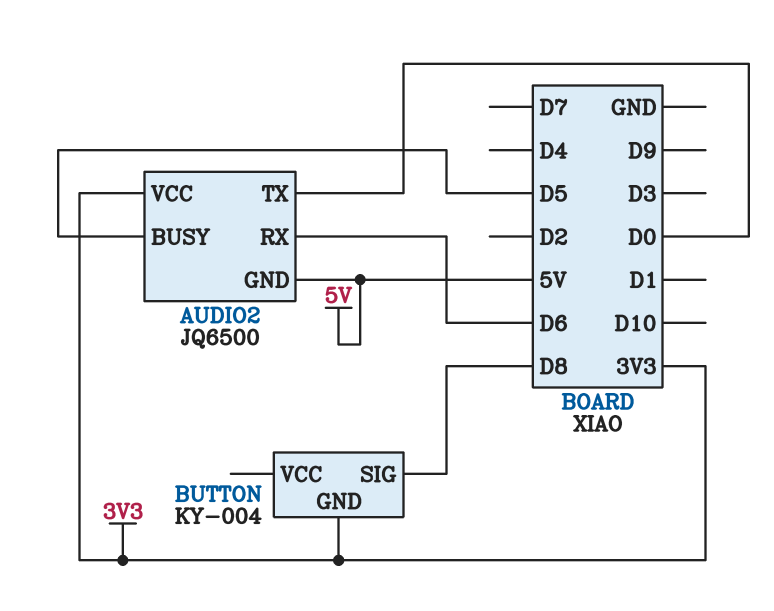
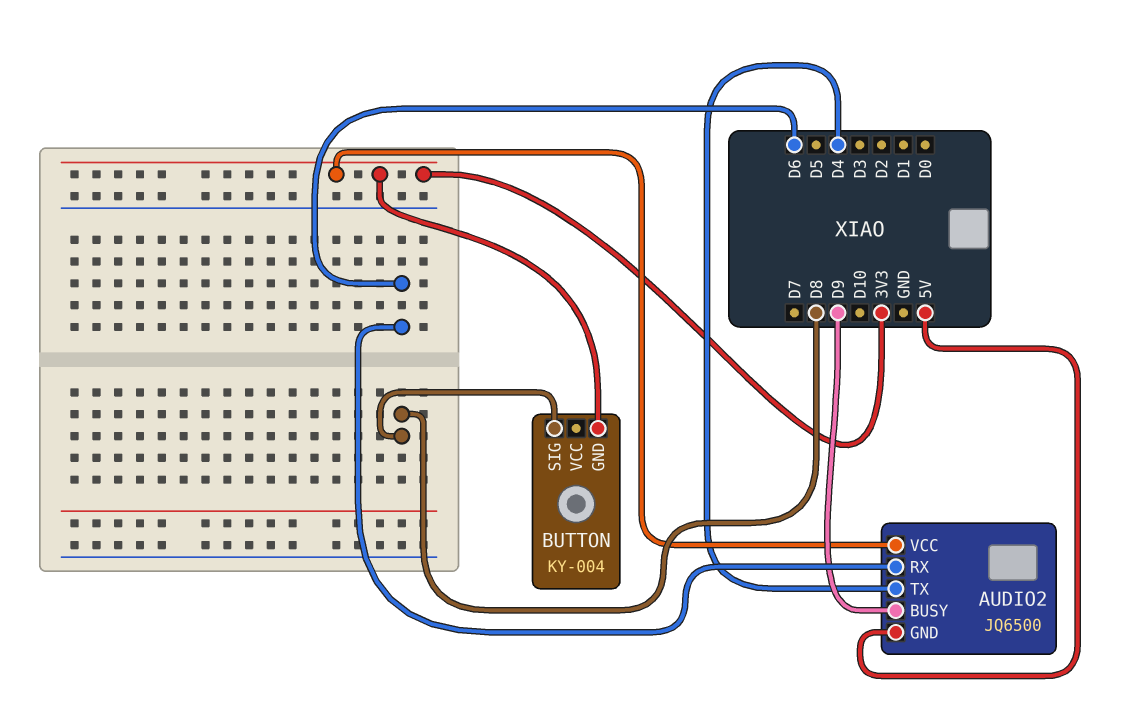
AUDIO2 pin BUSY: D5 -> D9
AUDIO2 pin TX: D0 -> D4

